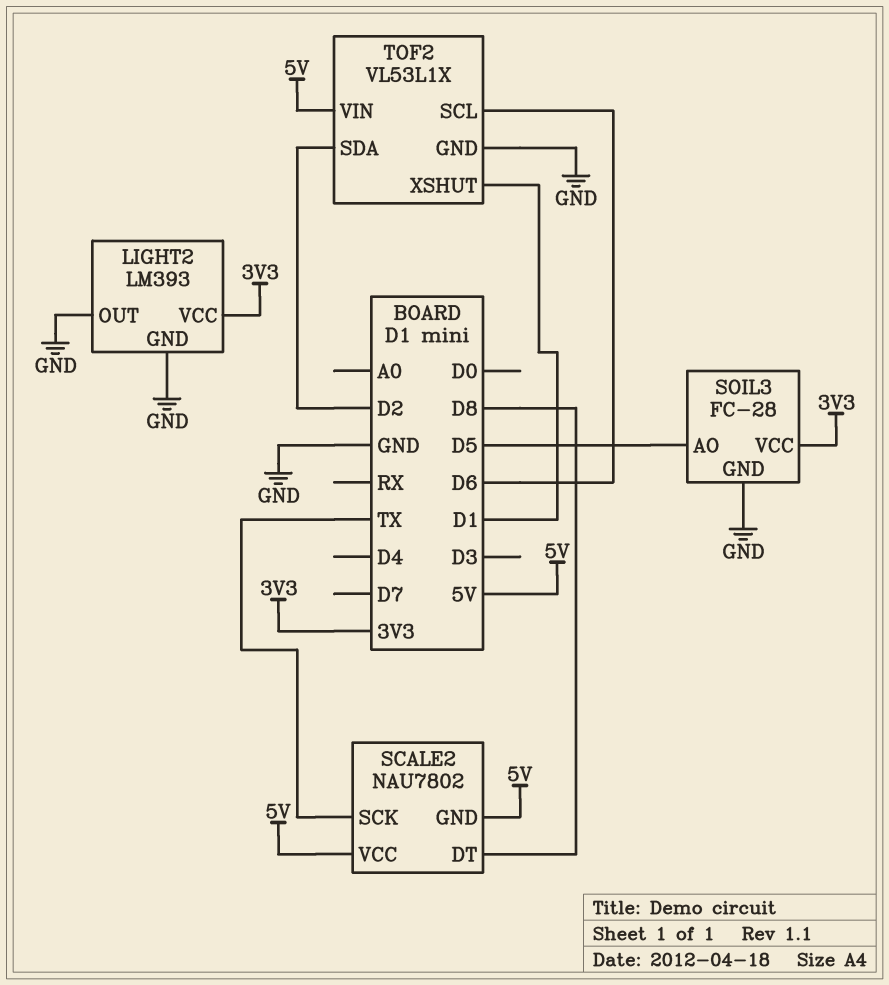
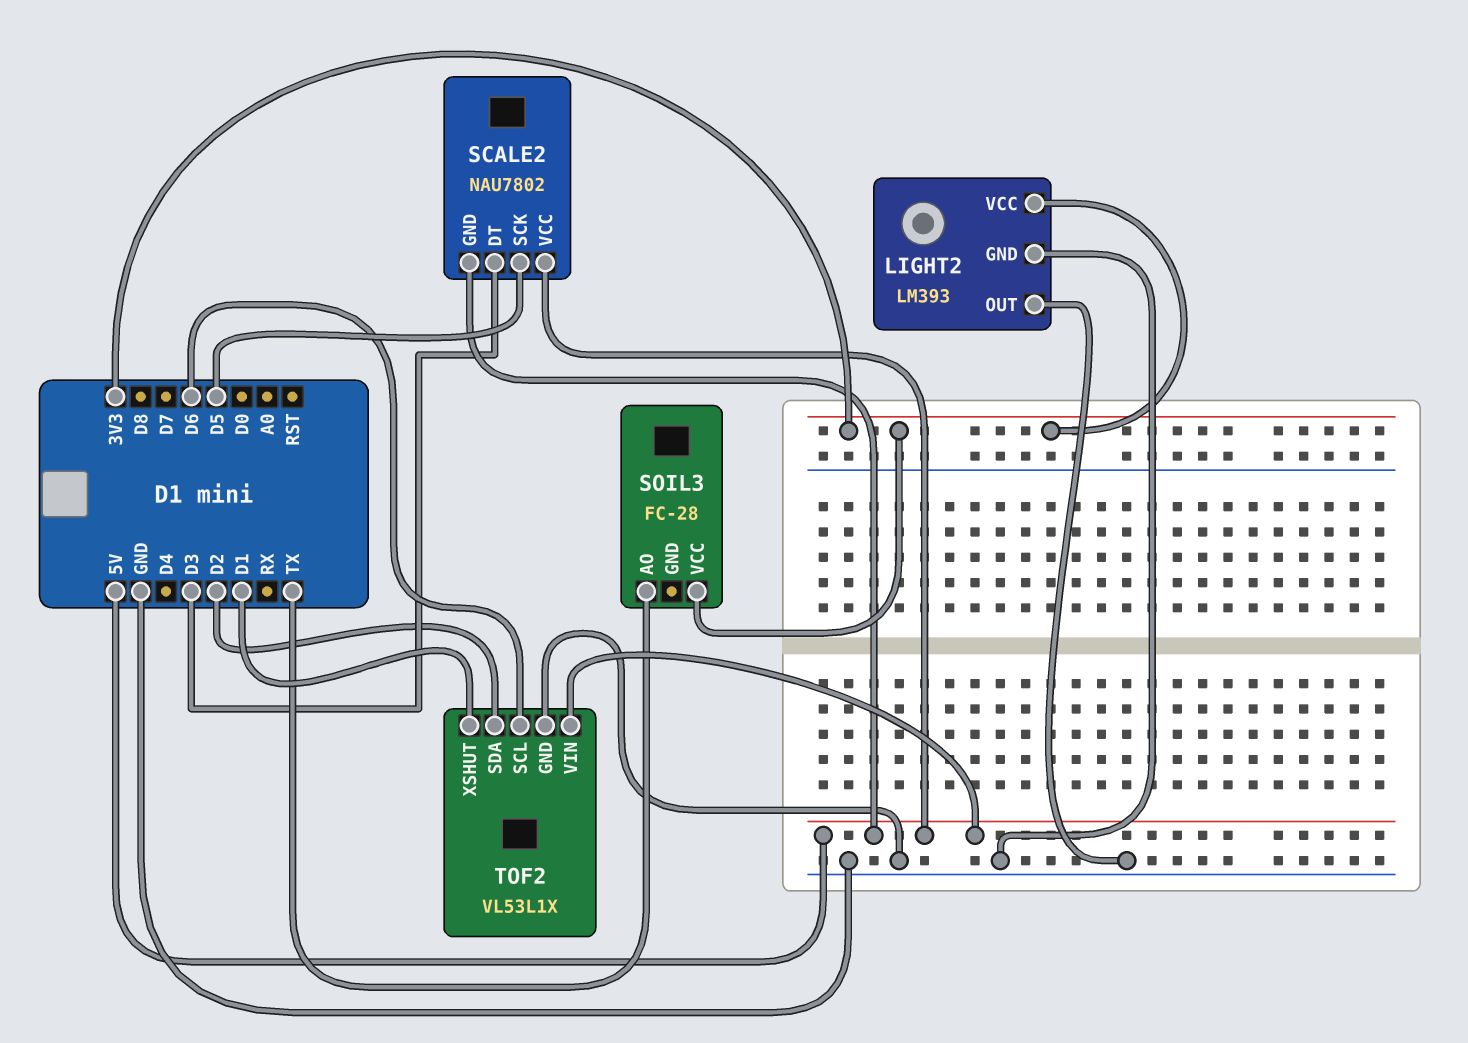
SCALE2 pin DT: D8 -> D3
SCALE2 pin SCK: TX -> D5
SOIL3 pin AO: D5 -> TX
SOIL3 pin GND: GND -> none

